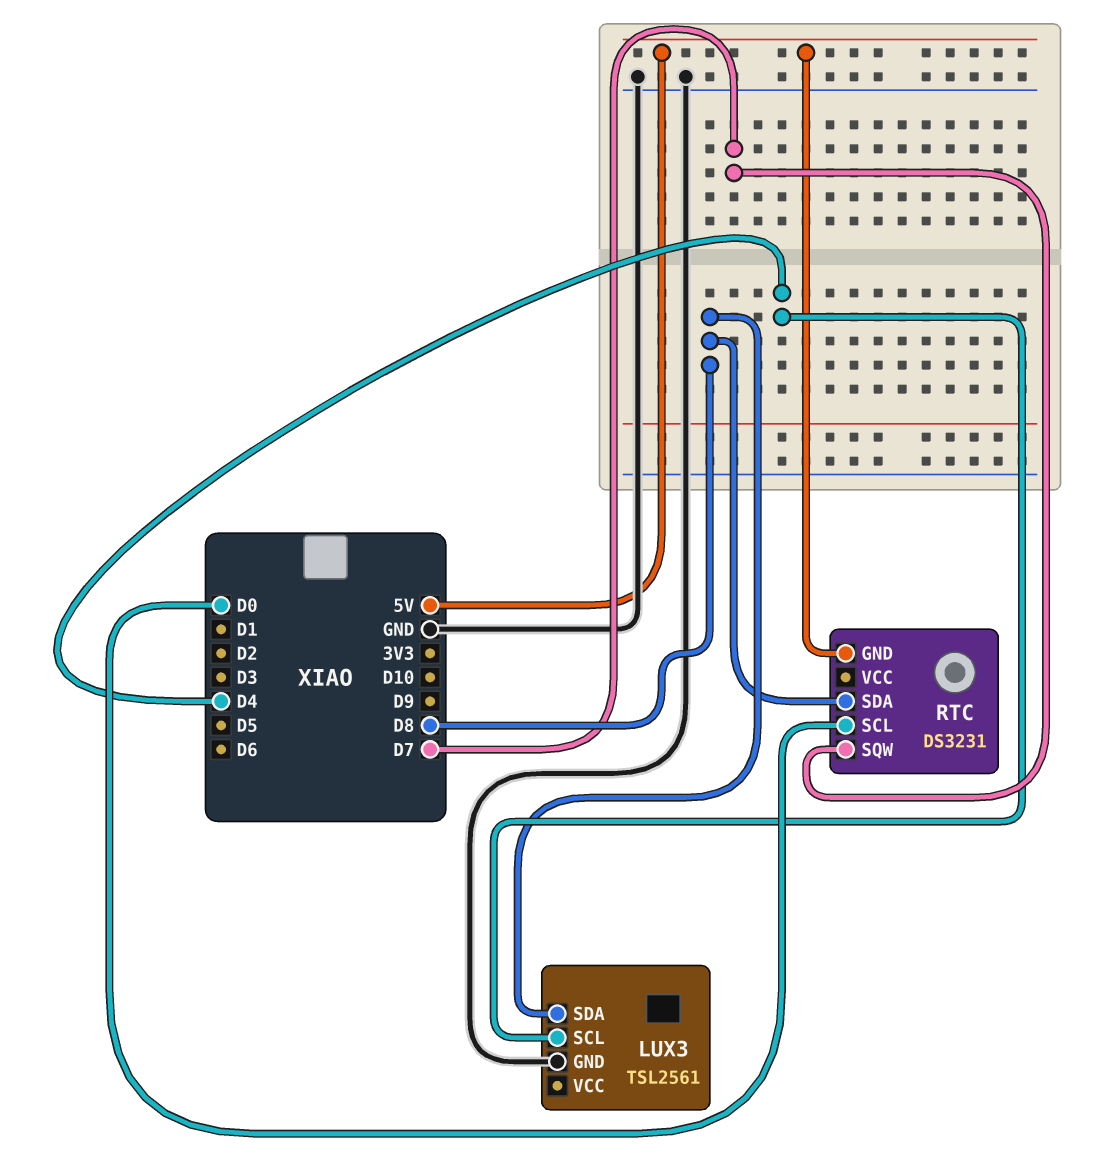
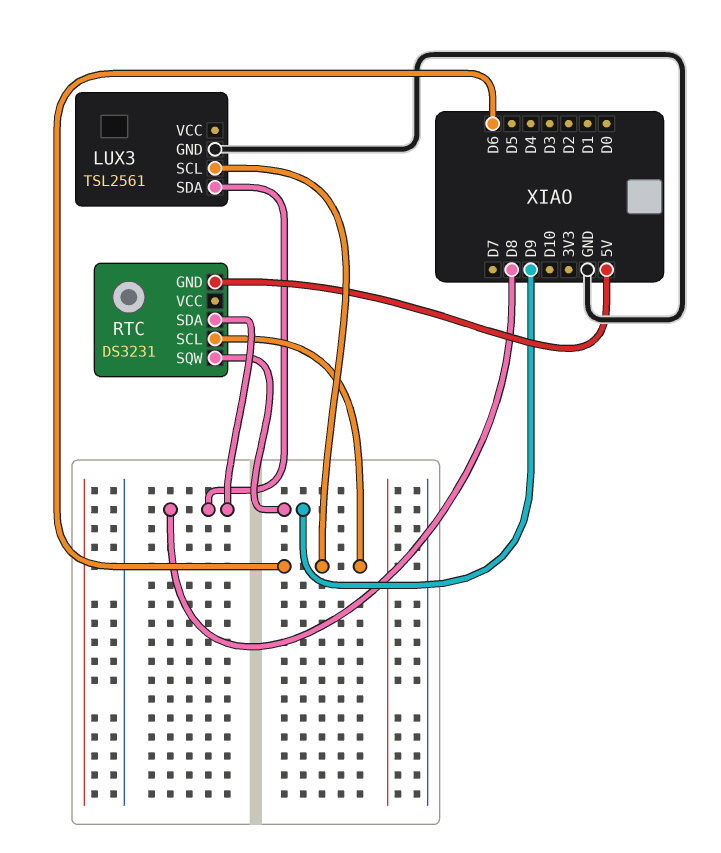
LUX3 pin SCL: D4 -> D6
RTC pin SCL: D0 -> D6
RTC pin SQW: D7 -> D9

